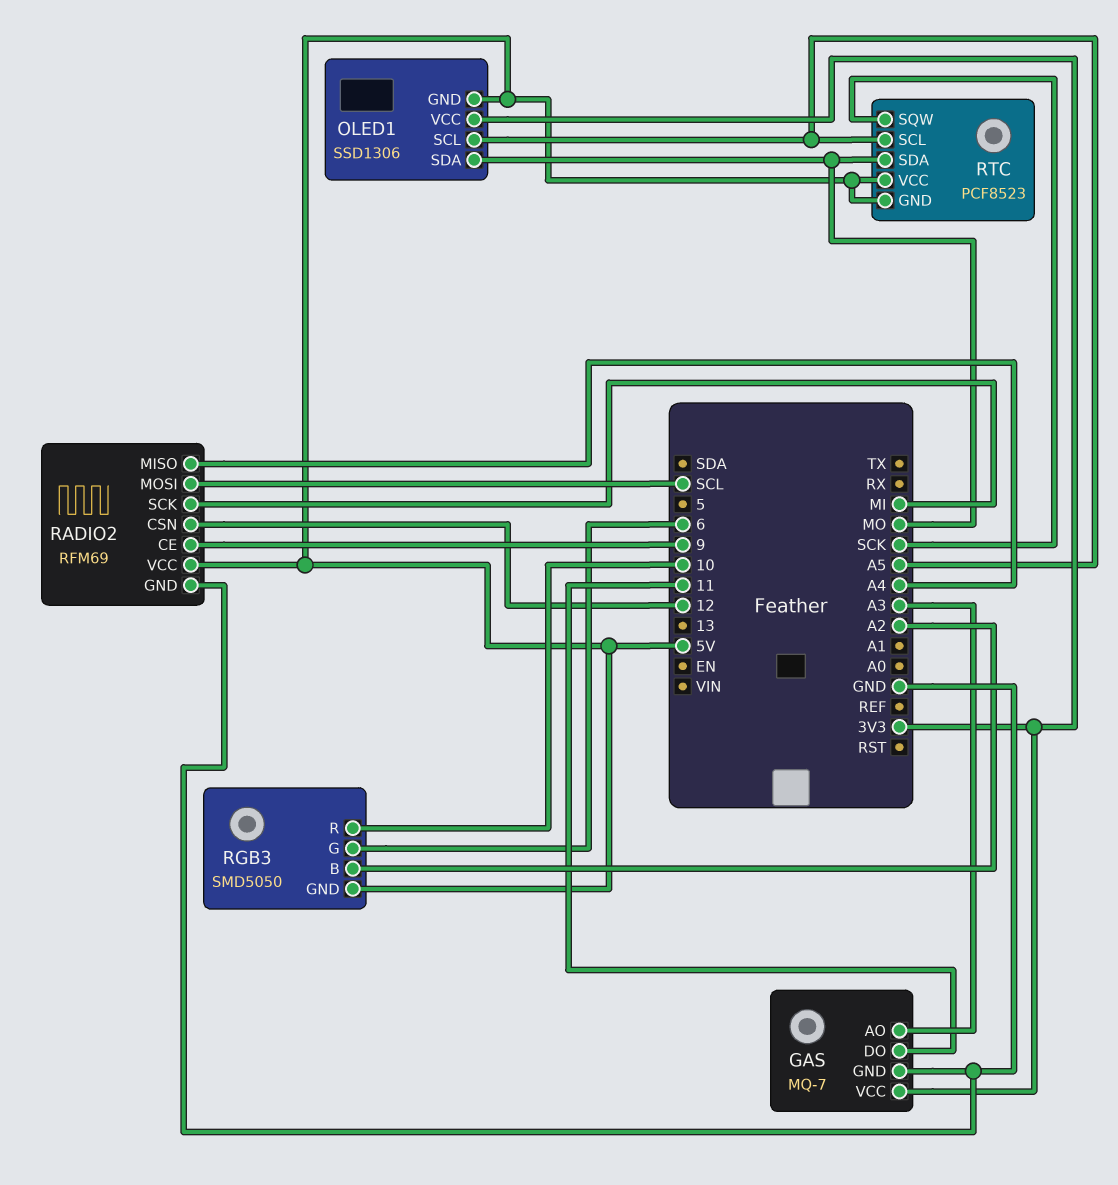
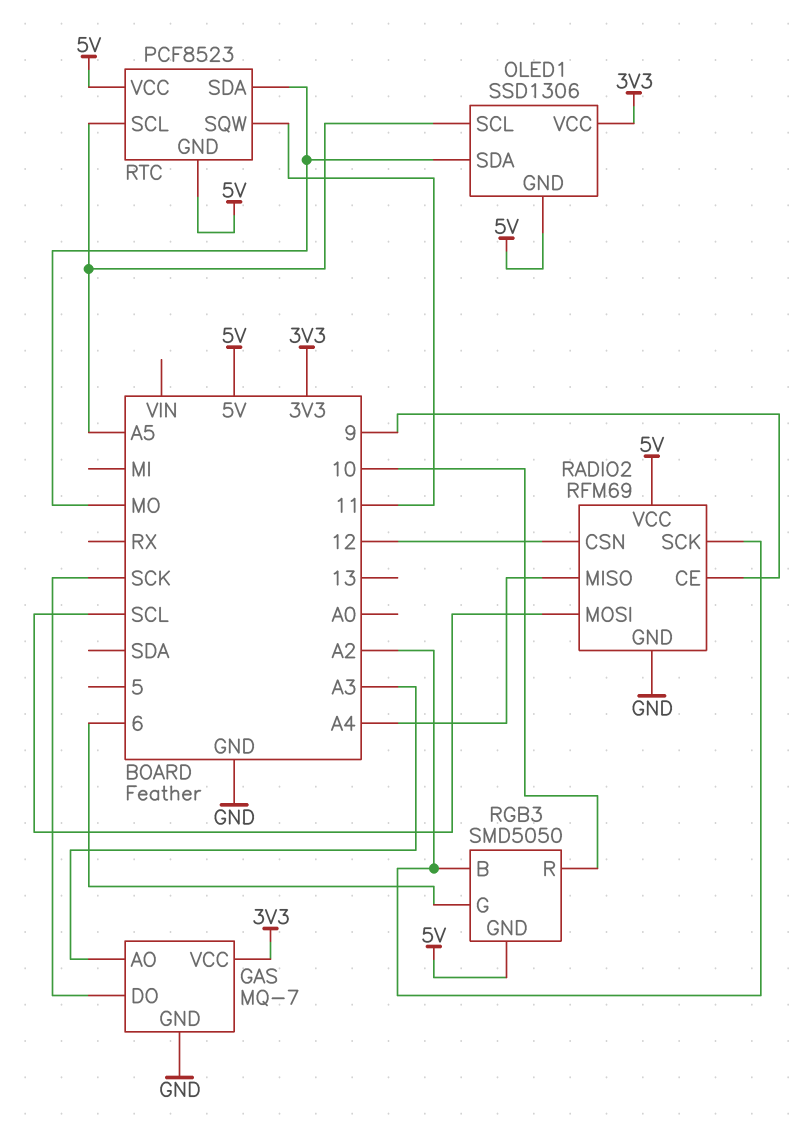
GAS pin DO: 11 -> SCK
RADIO2 pin SCK: MI -> A2
RTC pin SQW: SCK -> 11

